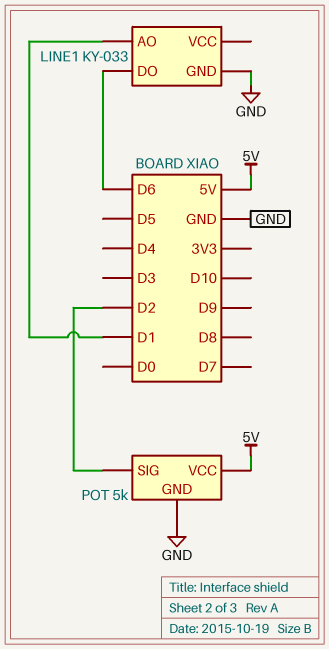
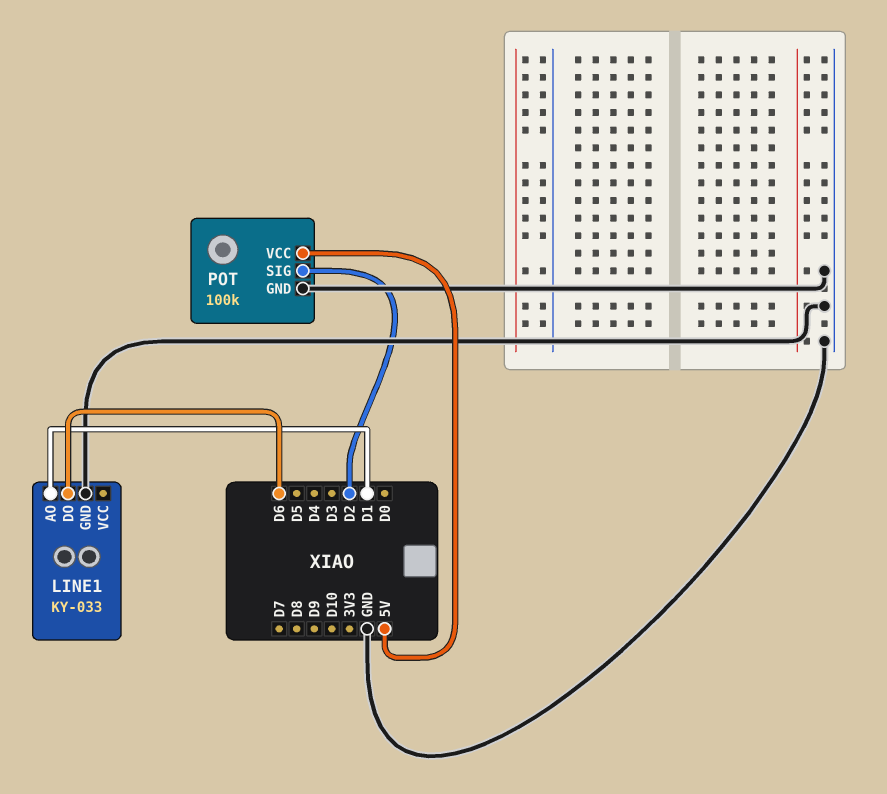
POT: 5k -> 100k

